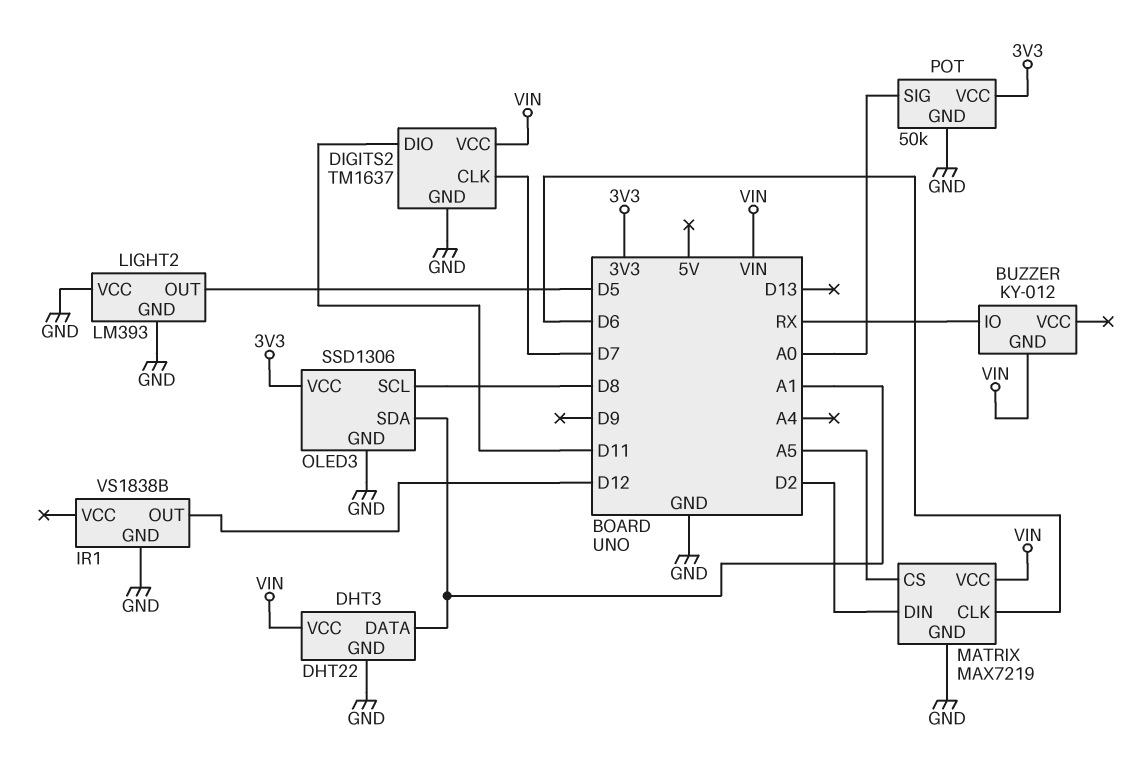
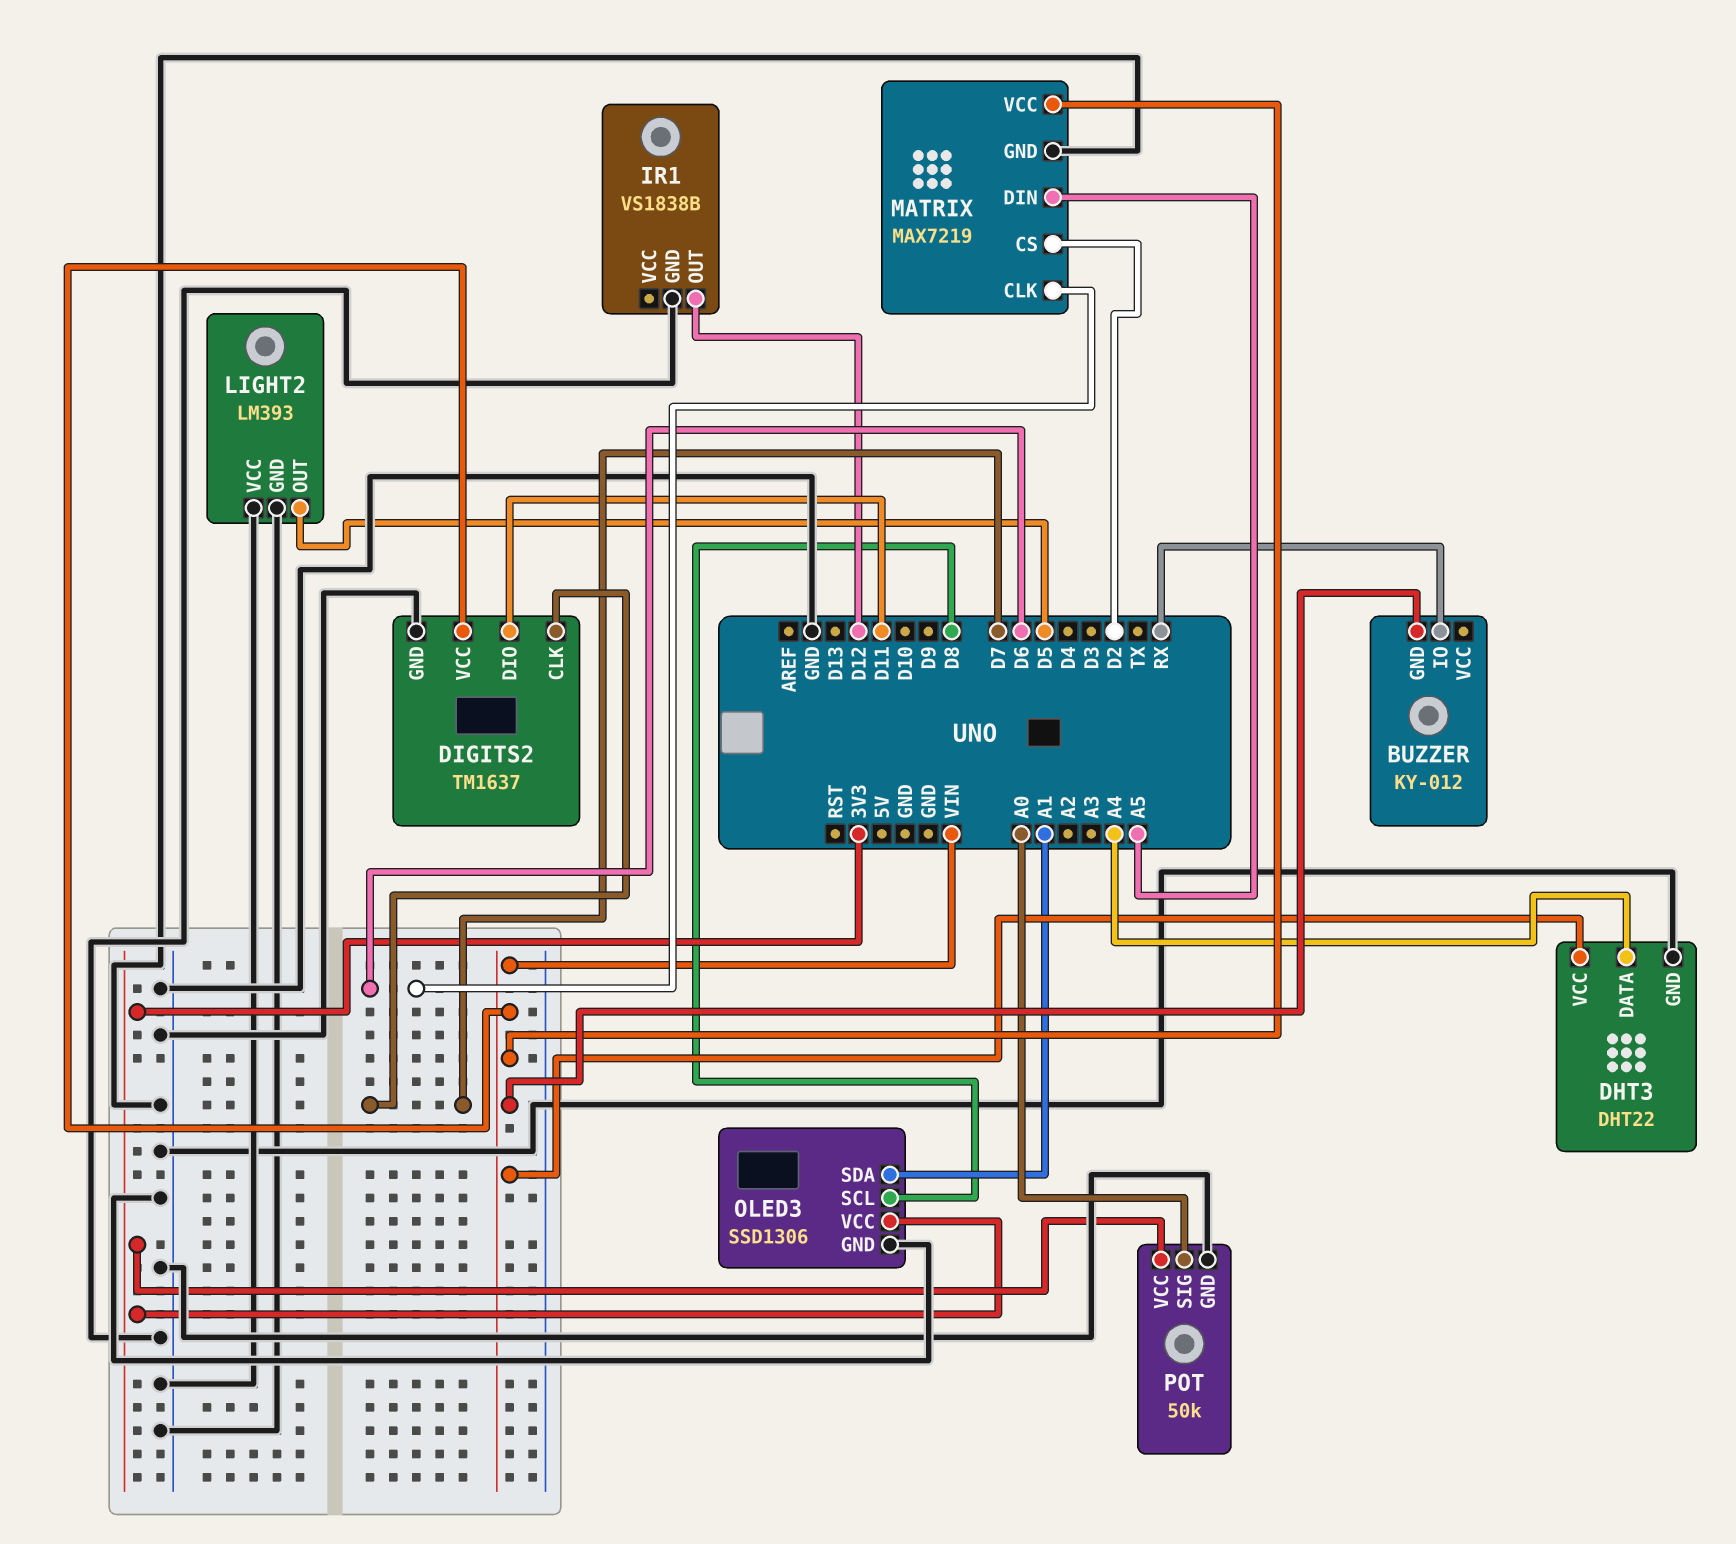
DHT3 pin DATA: A1 -> A4
MATRIX pin CS: A5 -> D2
MATRIX pin DIN: D2 -> A5

